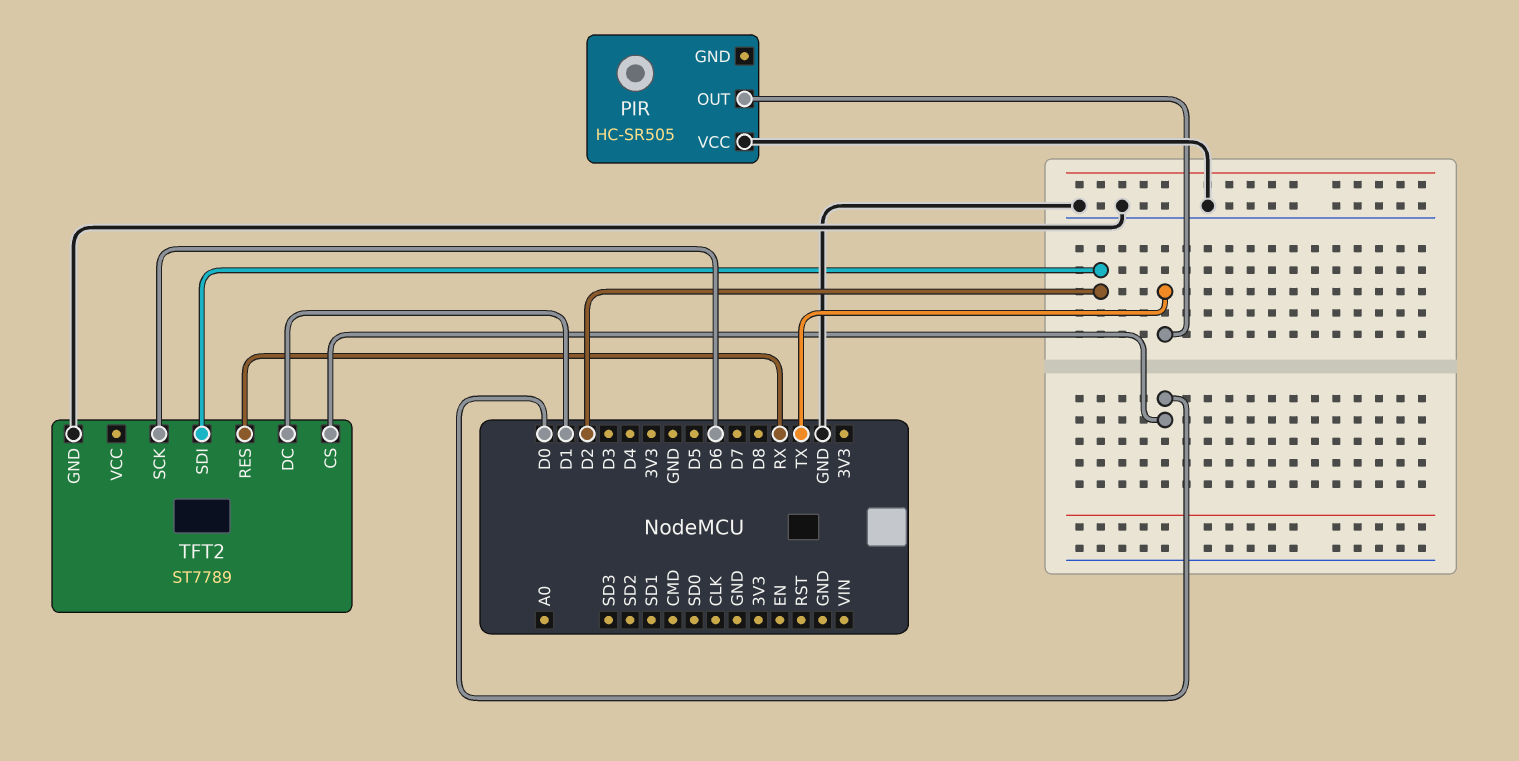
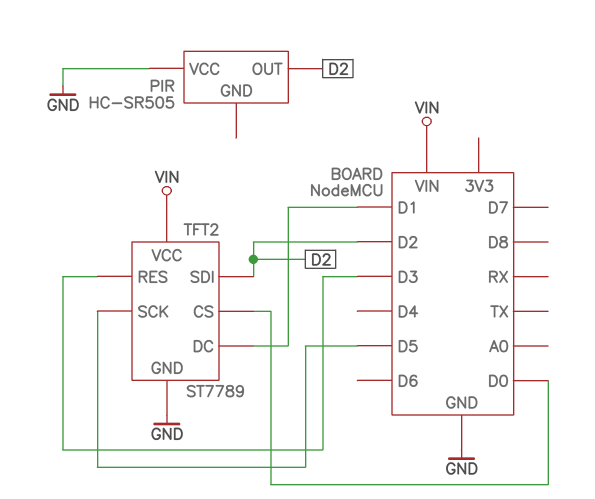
PIR pin OUT: TX -> D2
TFT2 pin RES: RX -> D3
TFT2 pin SCK: D6 -> D5
TFT2 pin VCC: none -> VIN

